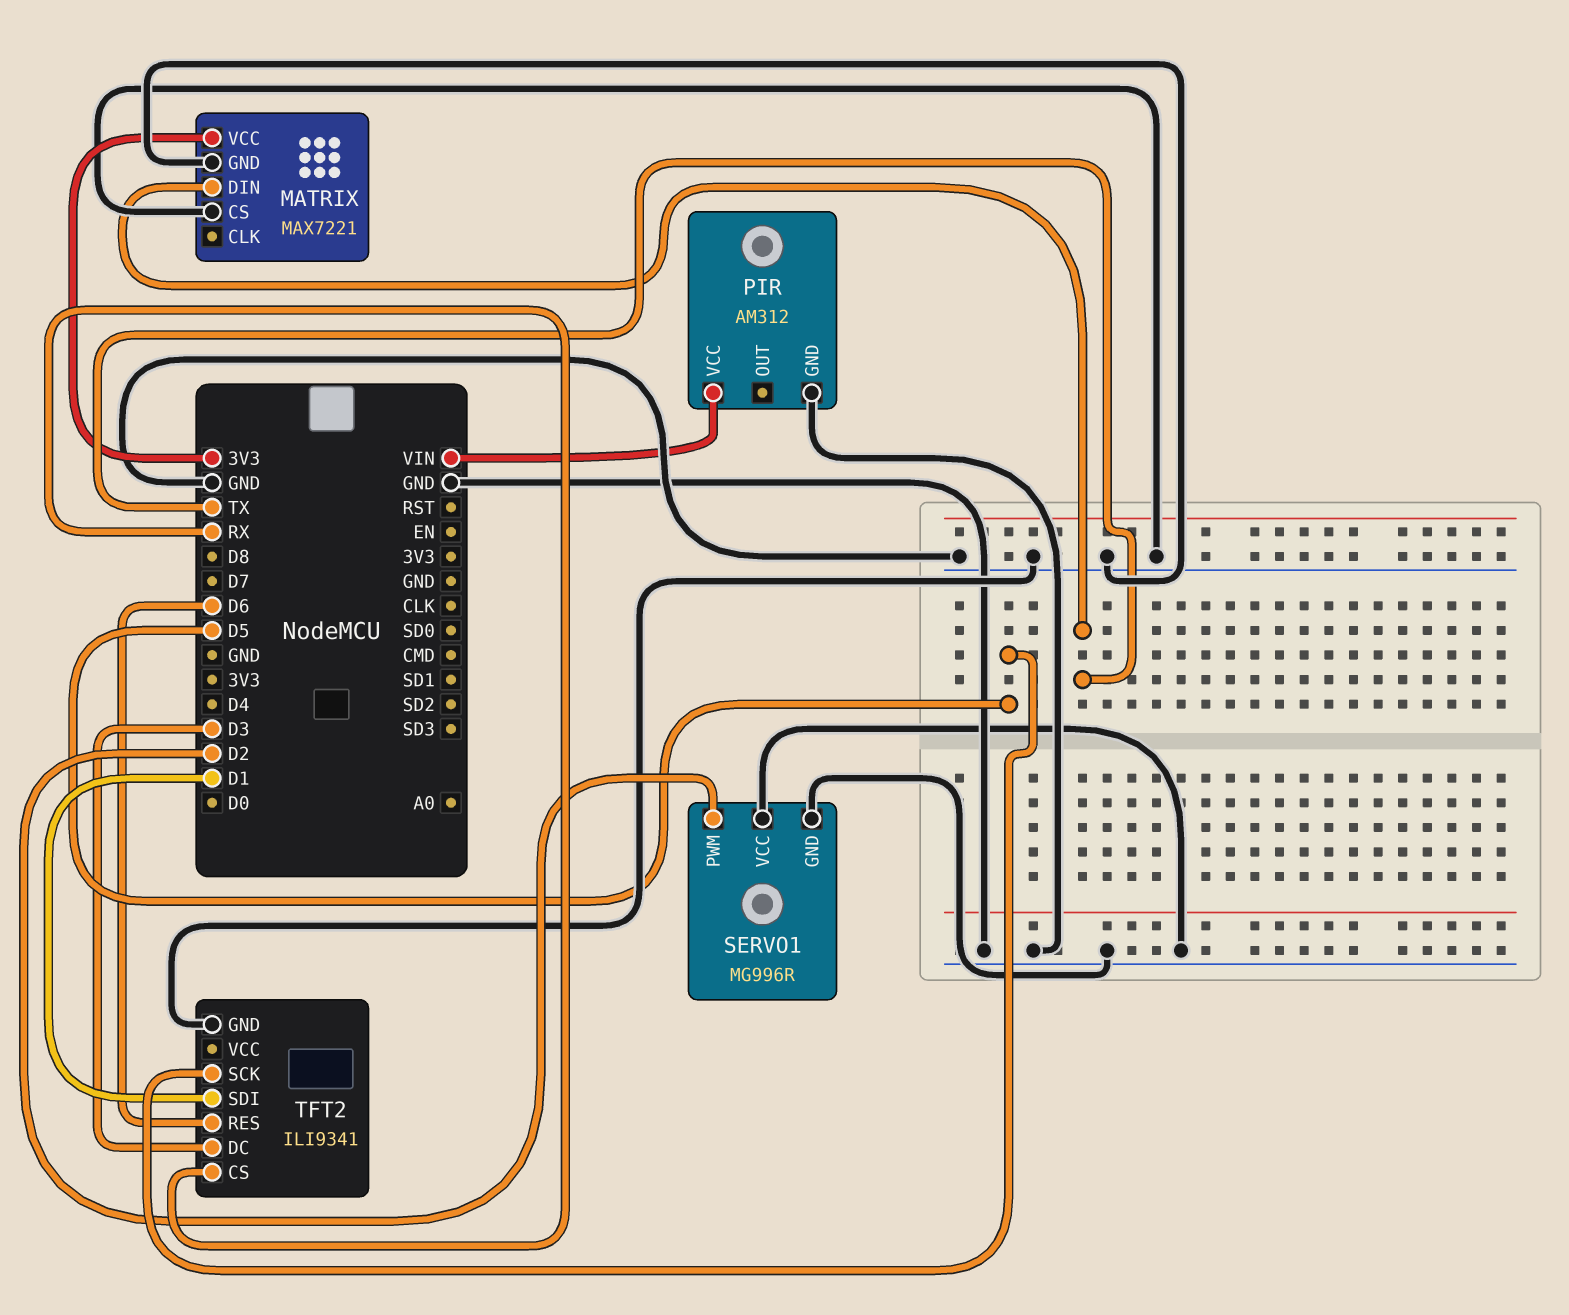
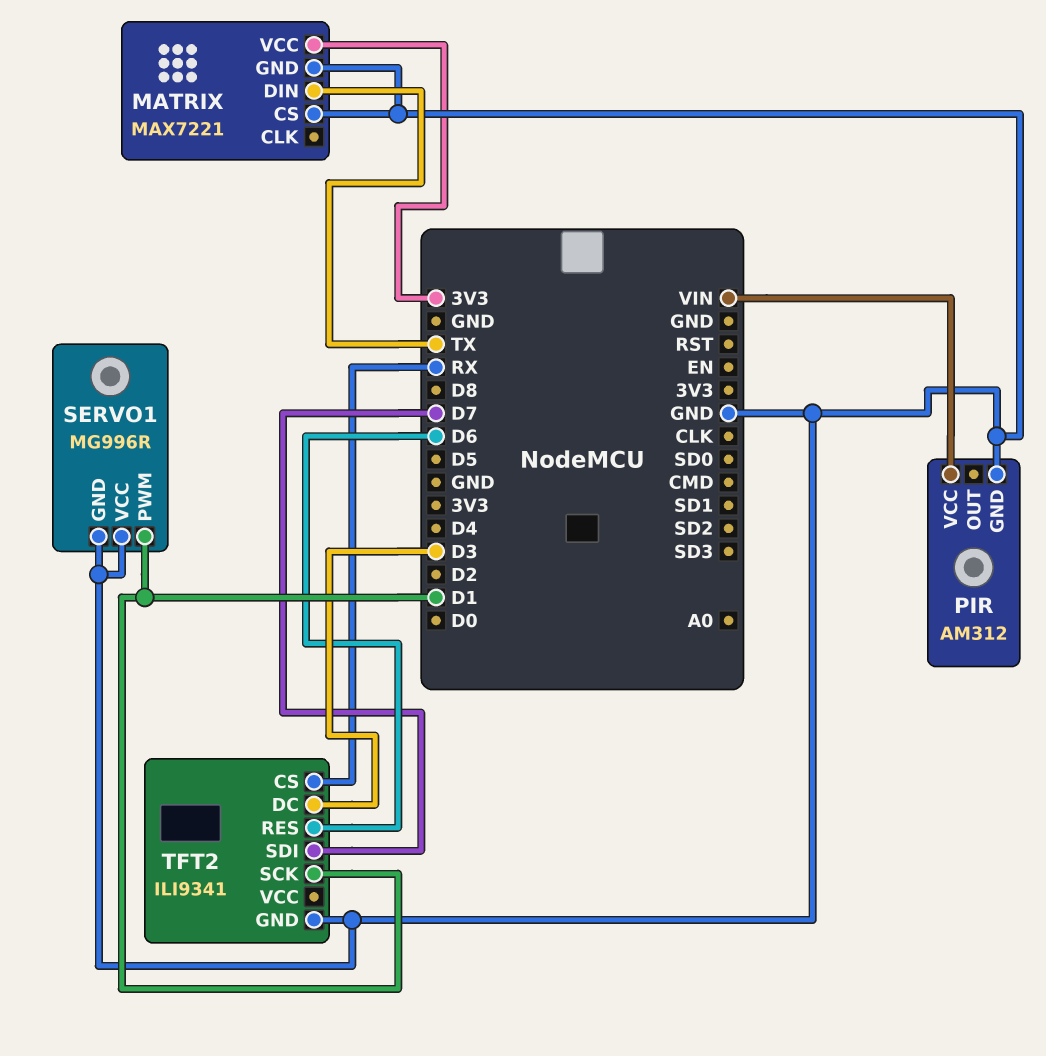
SERVO1 pin PWM: D2 -> D1
TFT2 pin SCK: D5 -> D1
TFT2 pin SDI: D1 -> D7

